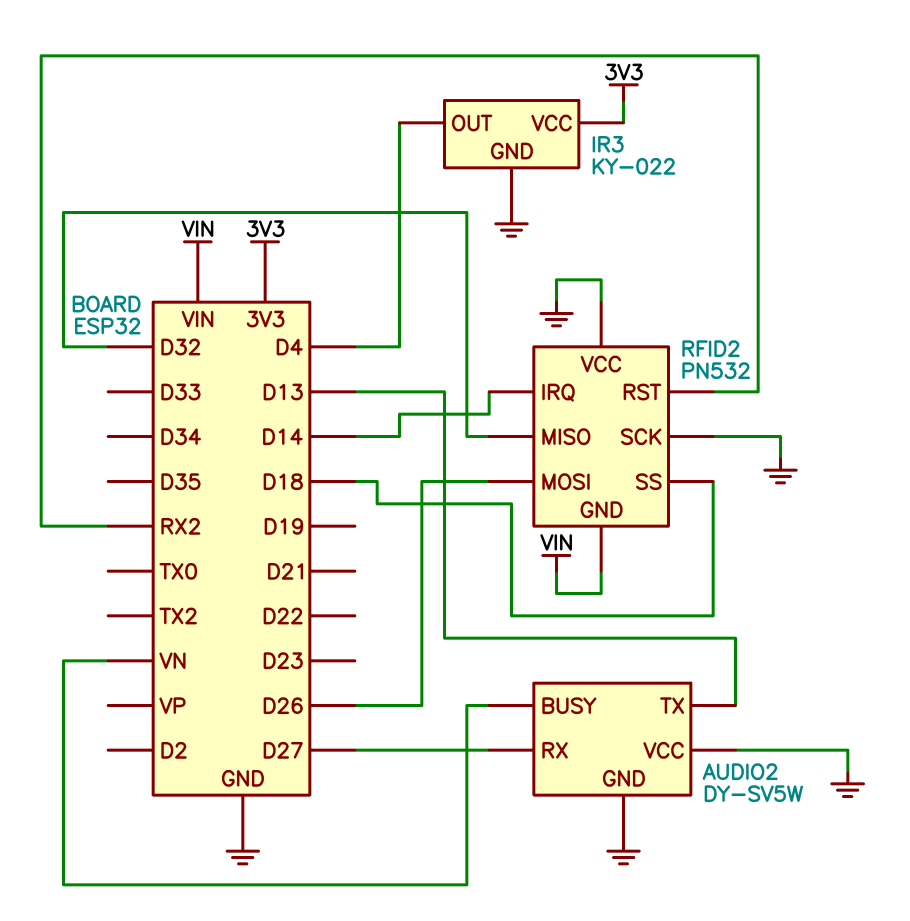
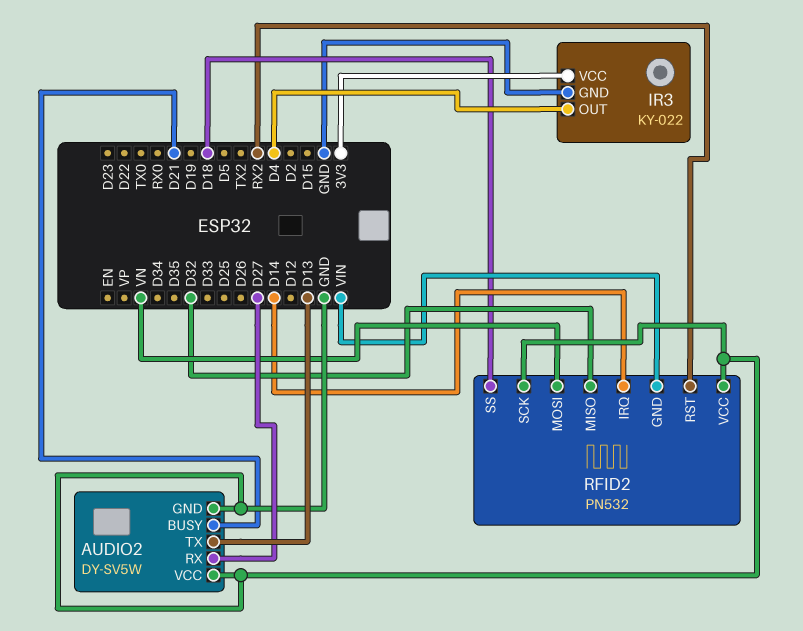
AUDIO2 pin BUSY: VN -> D21
RFID2 pin MOSI: D26 -> VN

